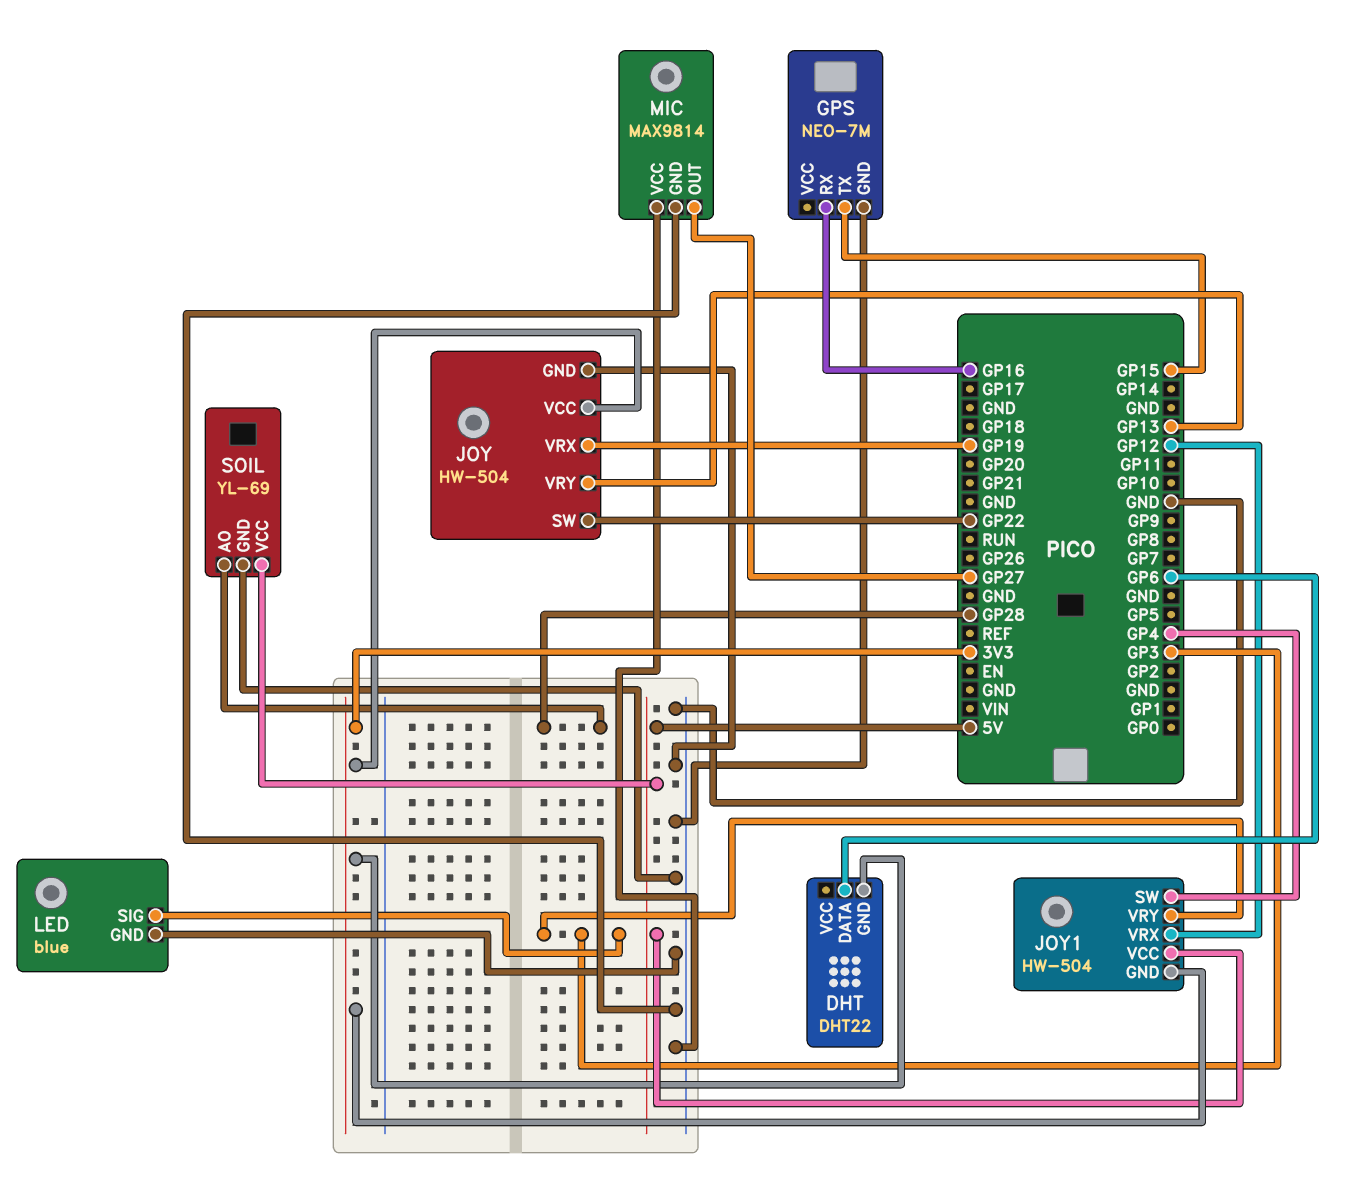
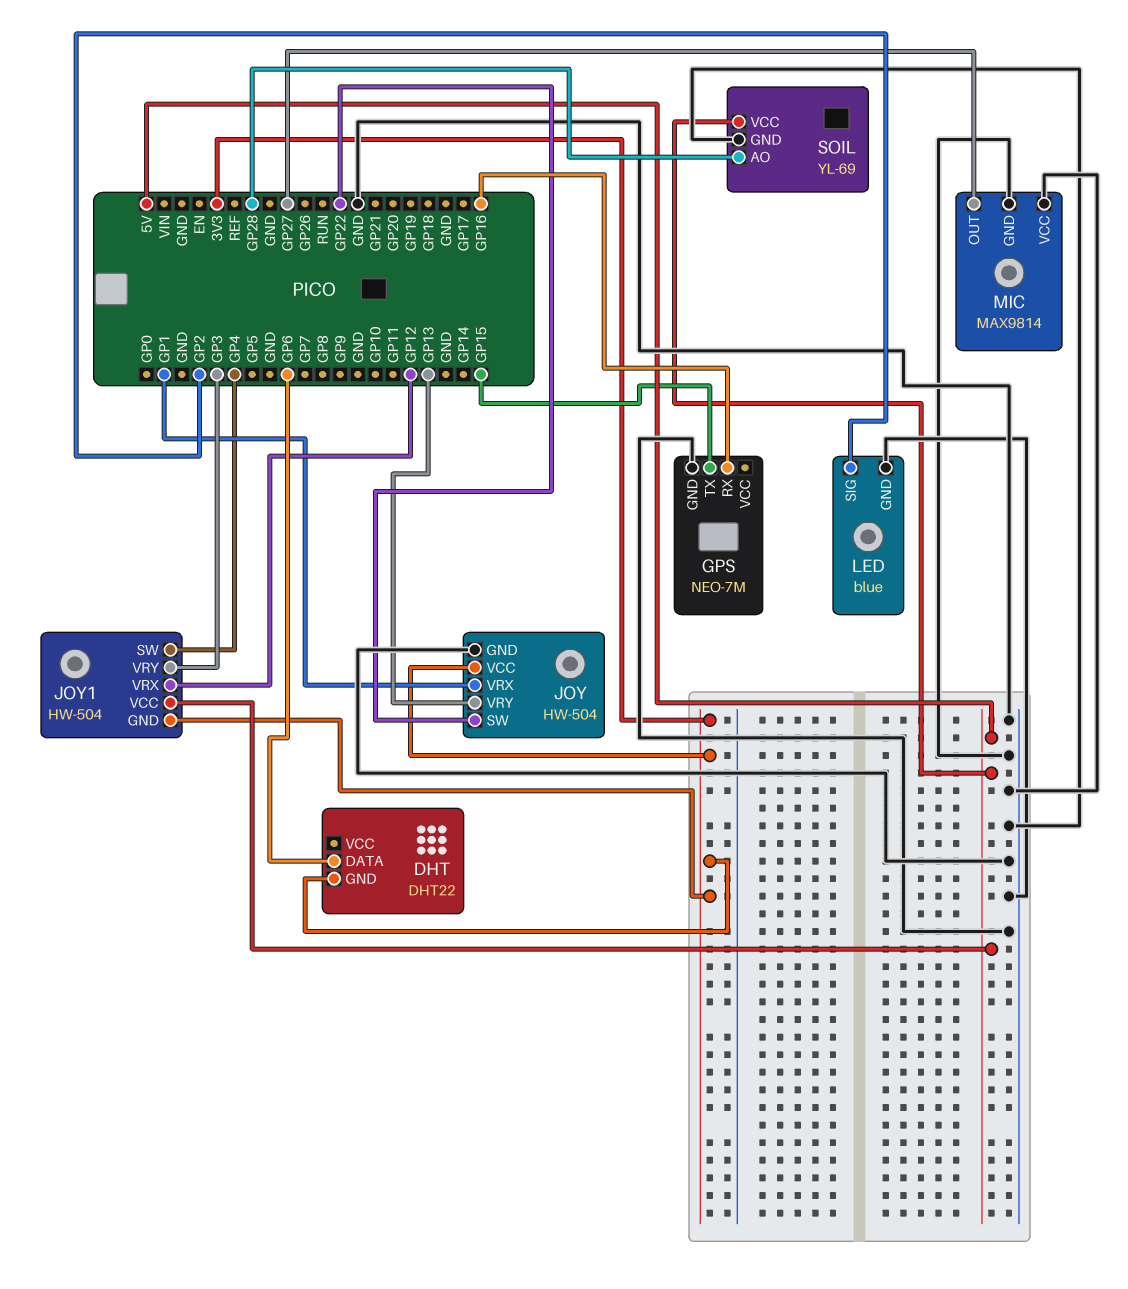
JOY pin VRX: GP19 -> GP1
LED pin SIG: GP3 -> GP2

